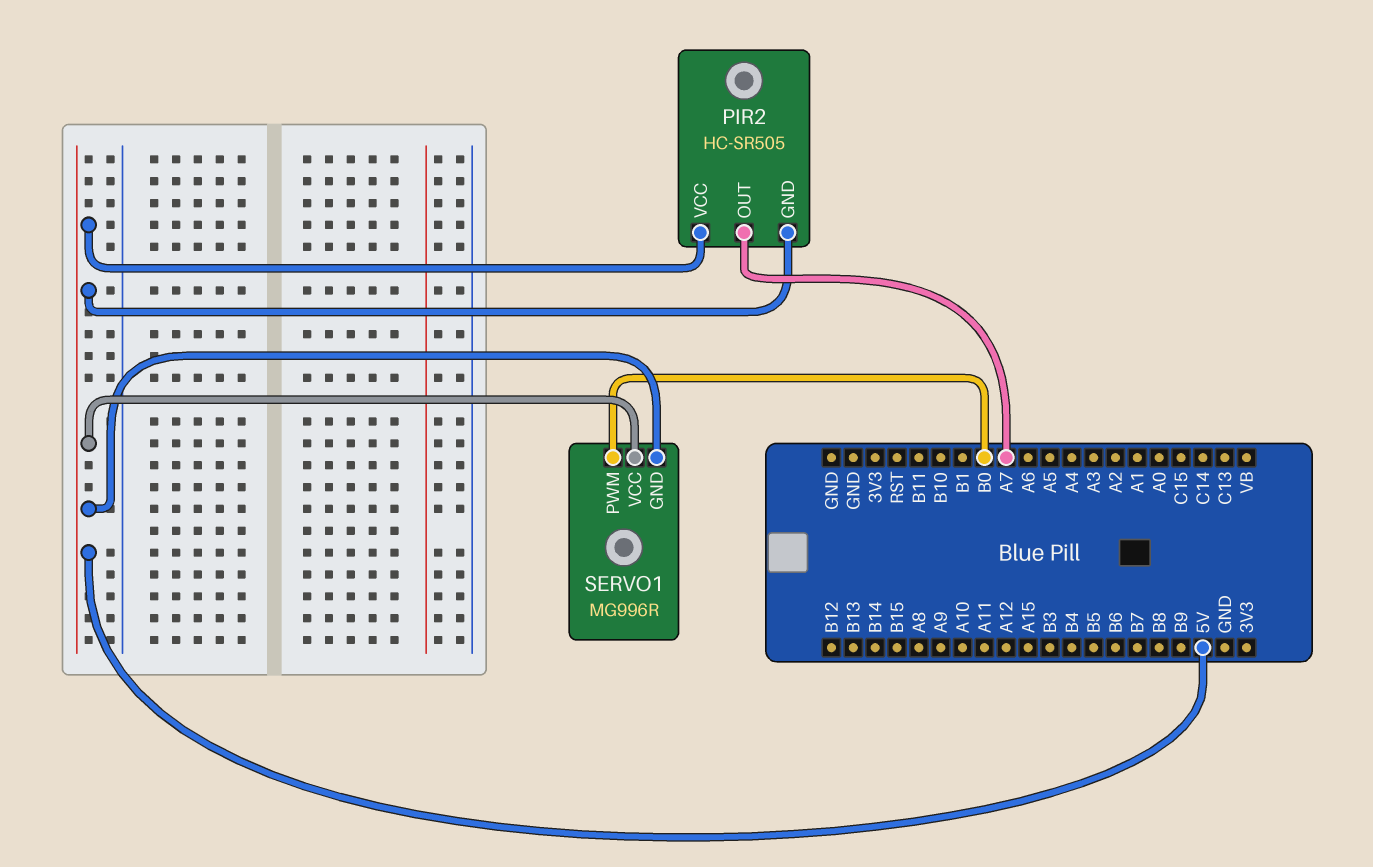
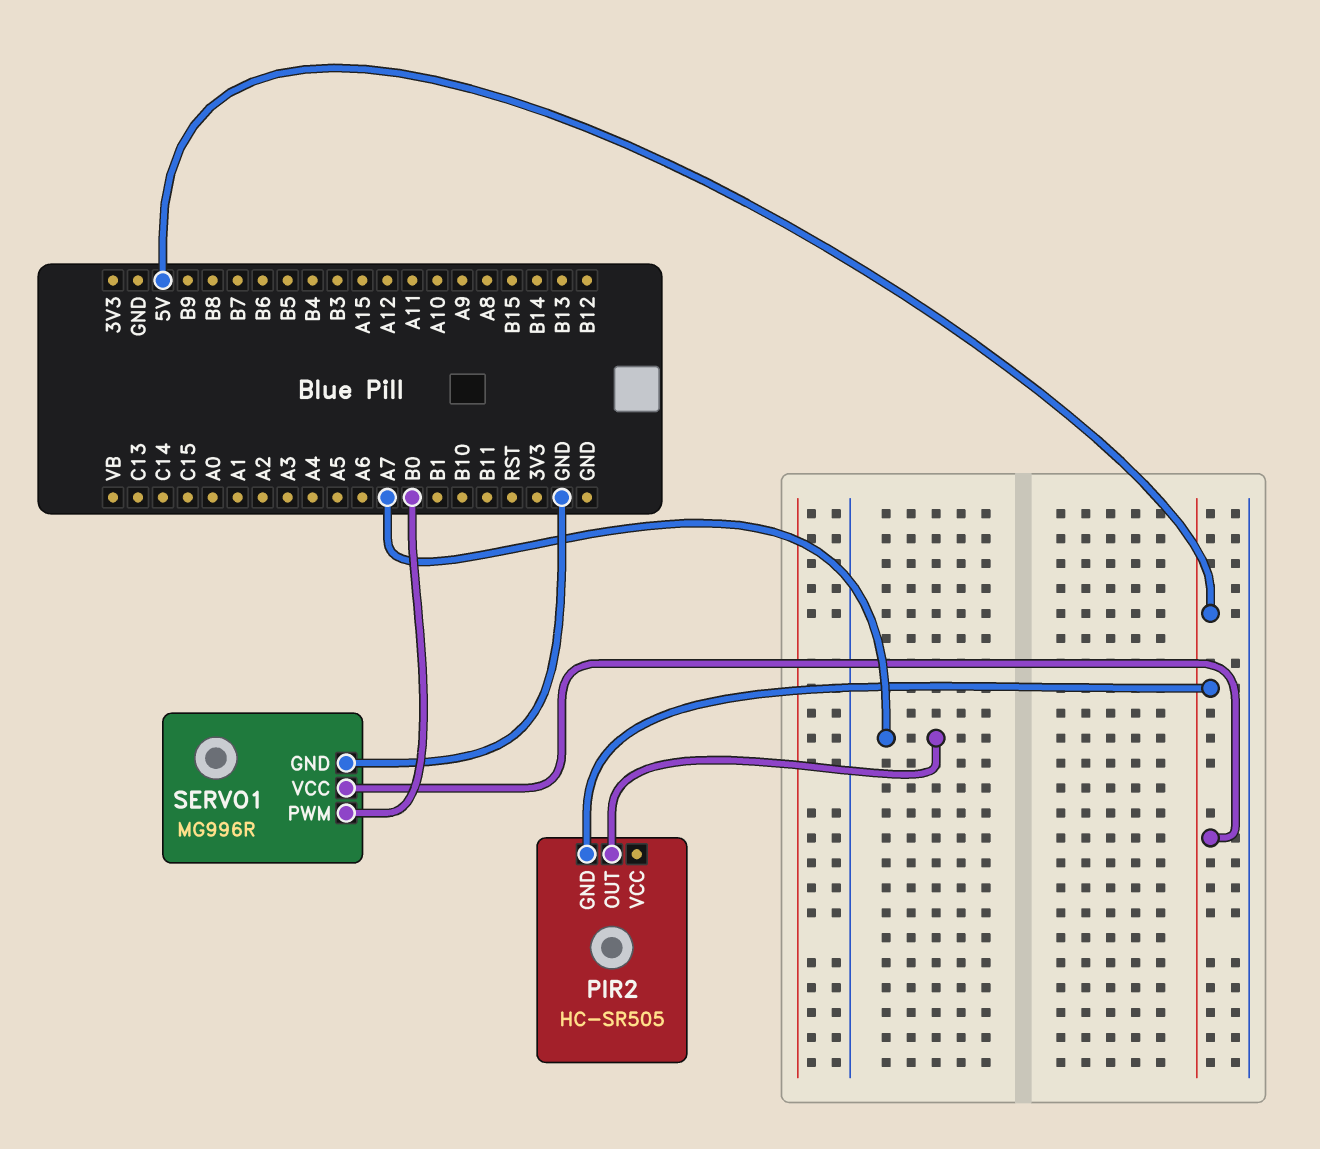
PIR2 pin VCC: 5V -> none
SERVO1 pin GND: 5V -> GND

